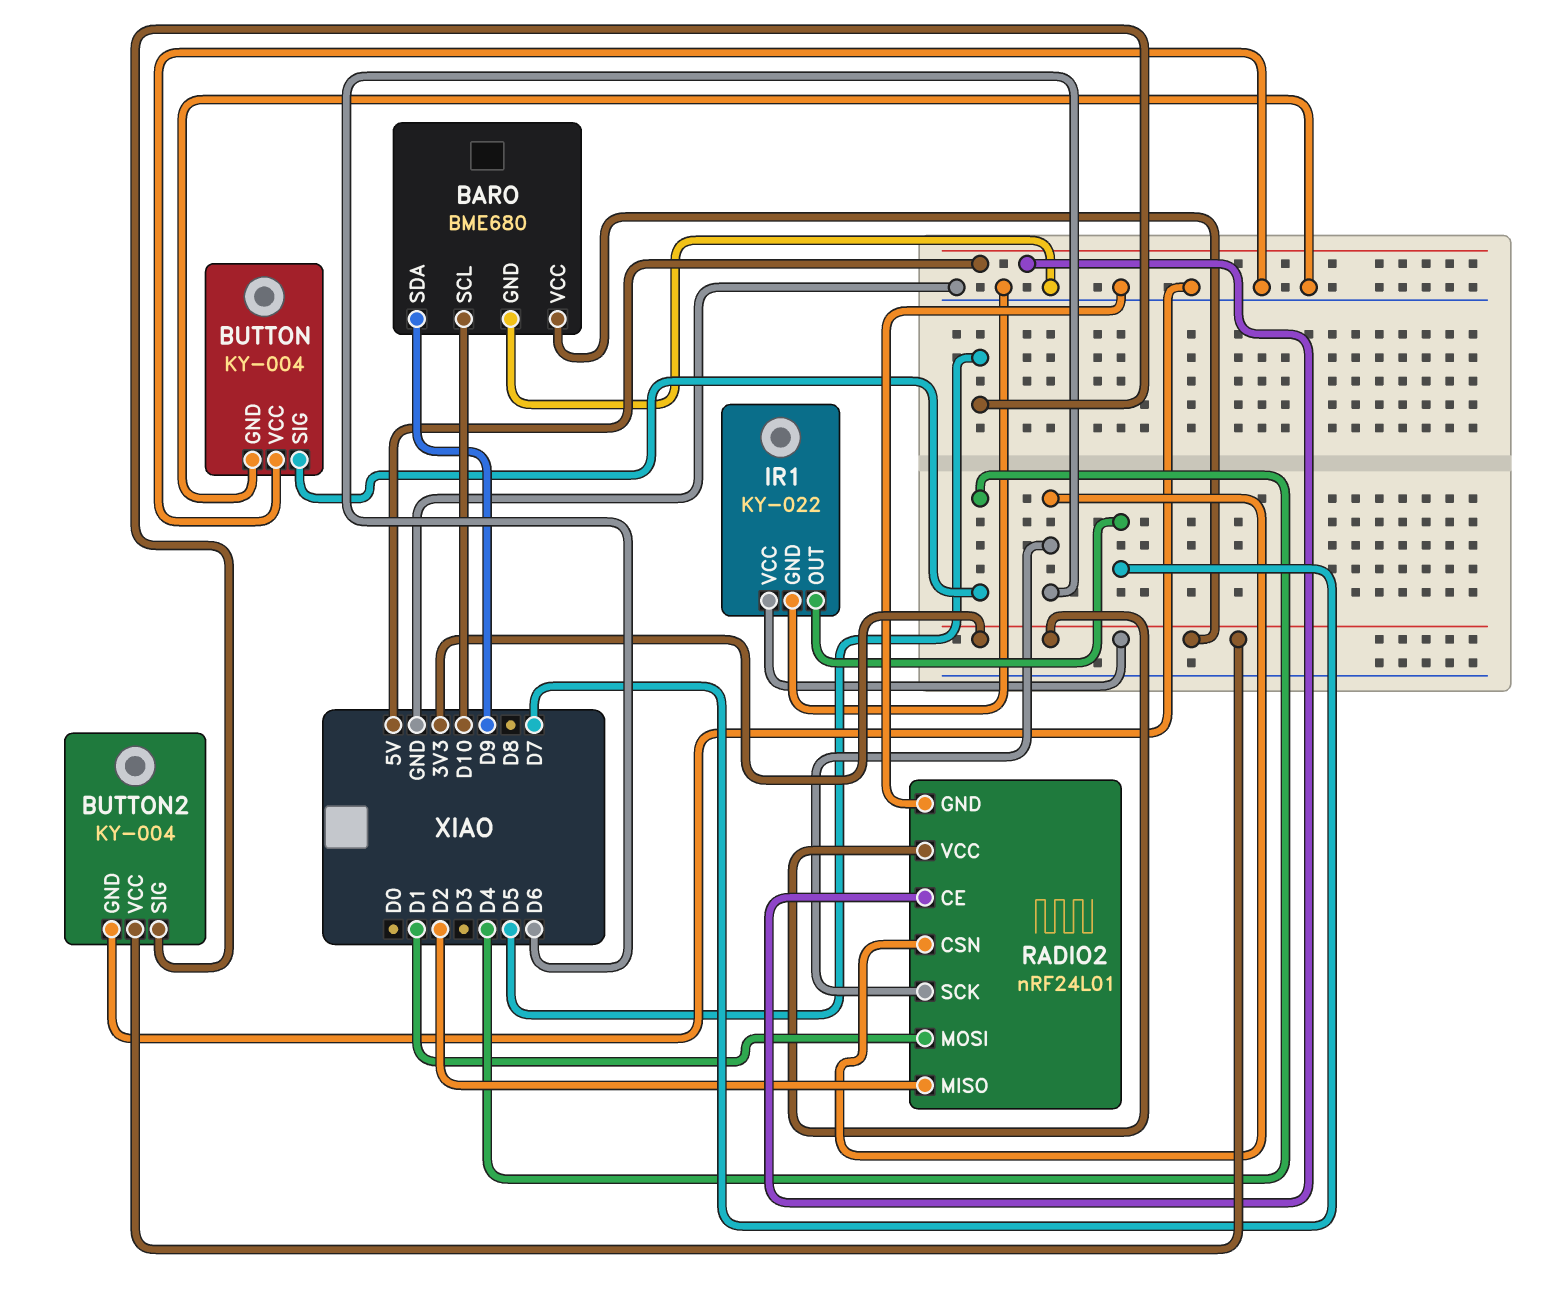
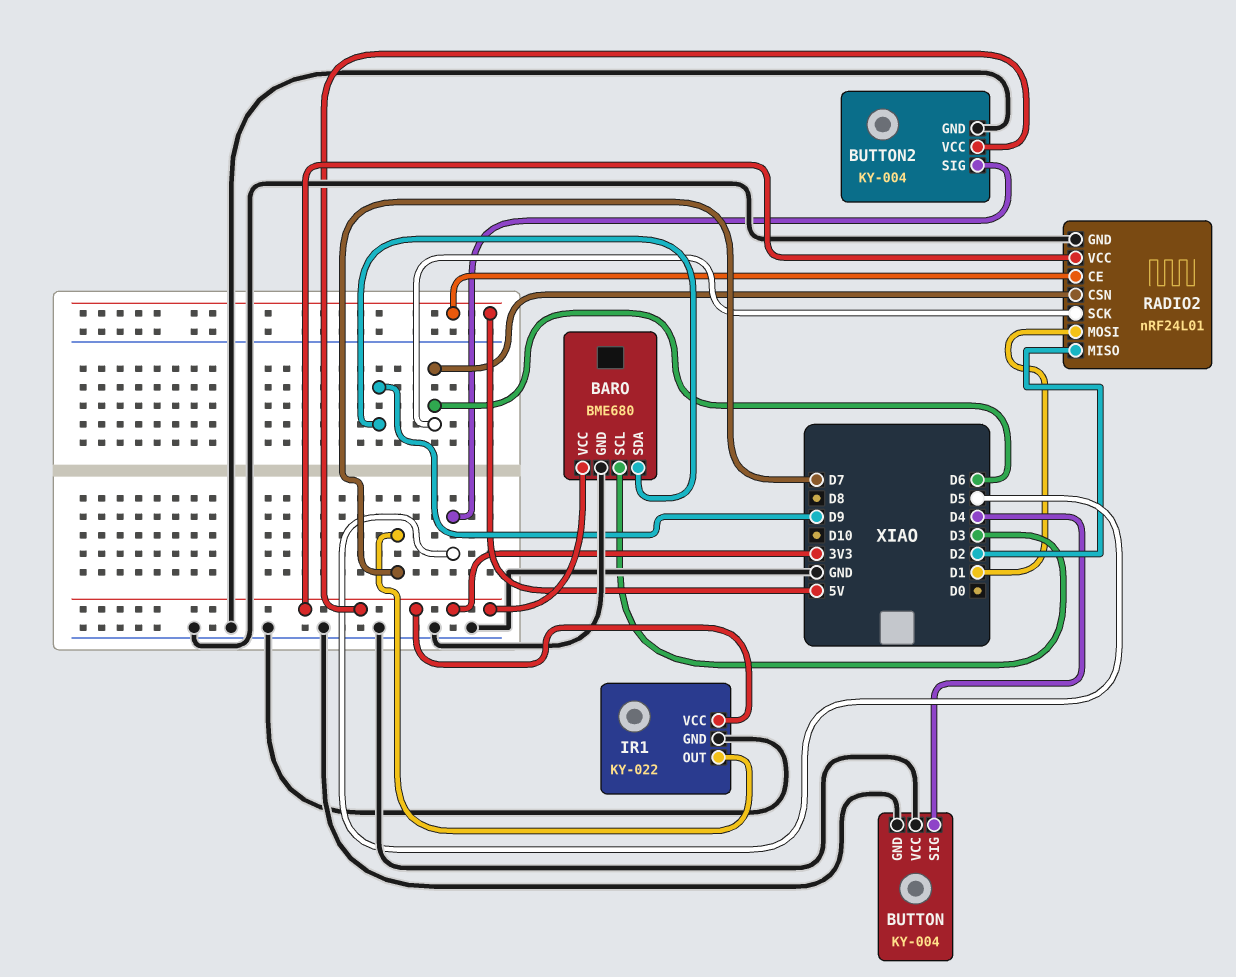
BARO pin SCL: D10 -> D3

